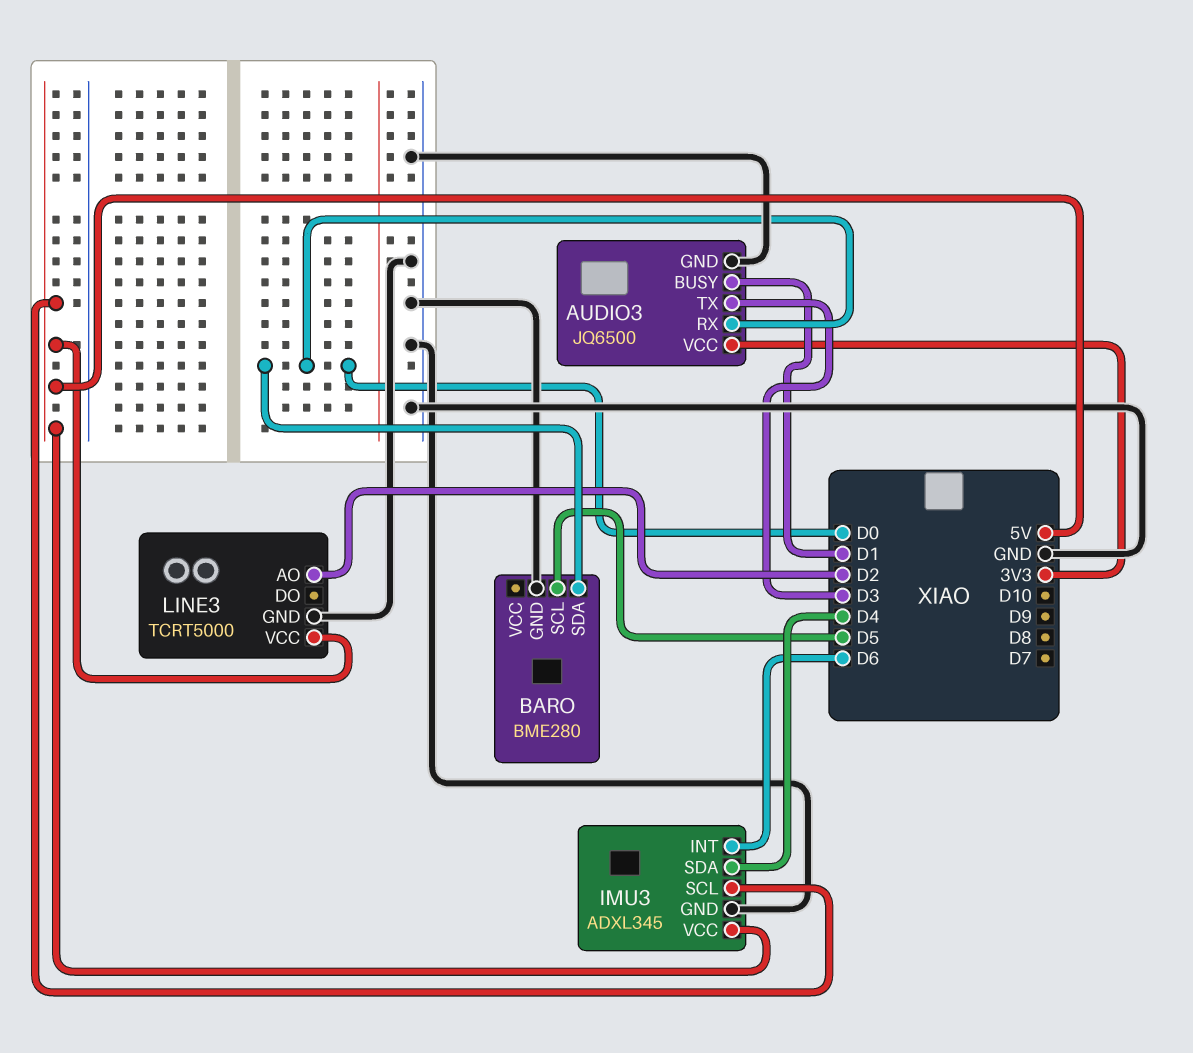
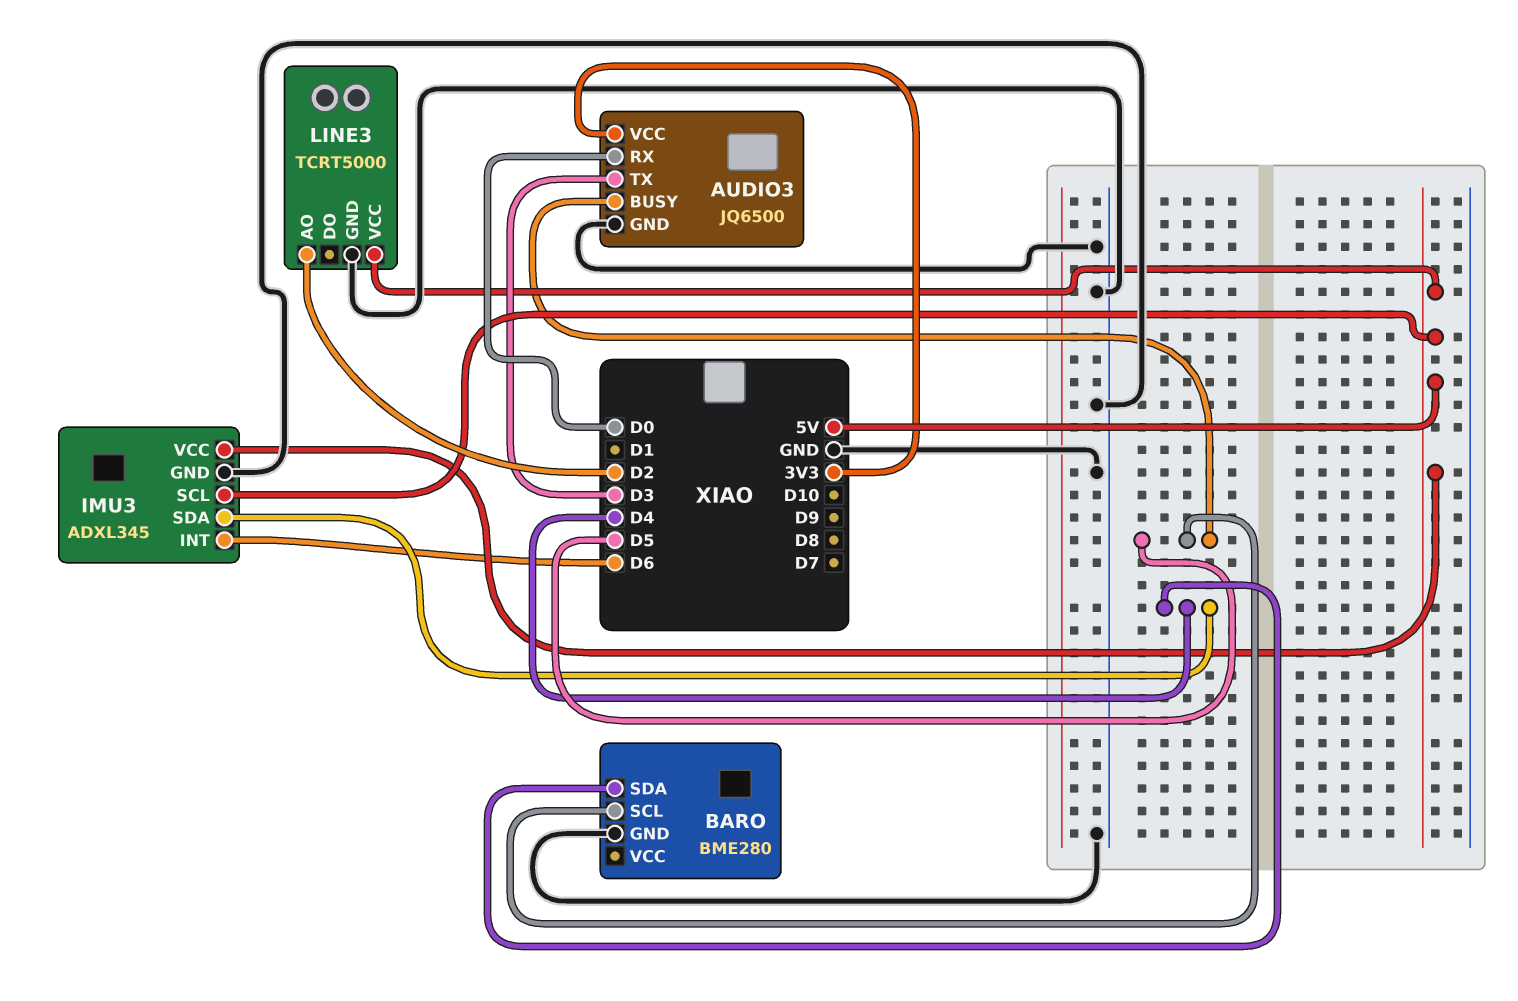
AUDIO3 pin BUSY: D1 -> D5
BARO pin SDA: D0 -> D4

